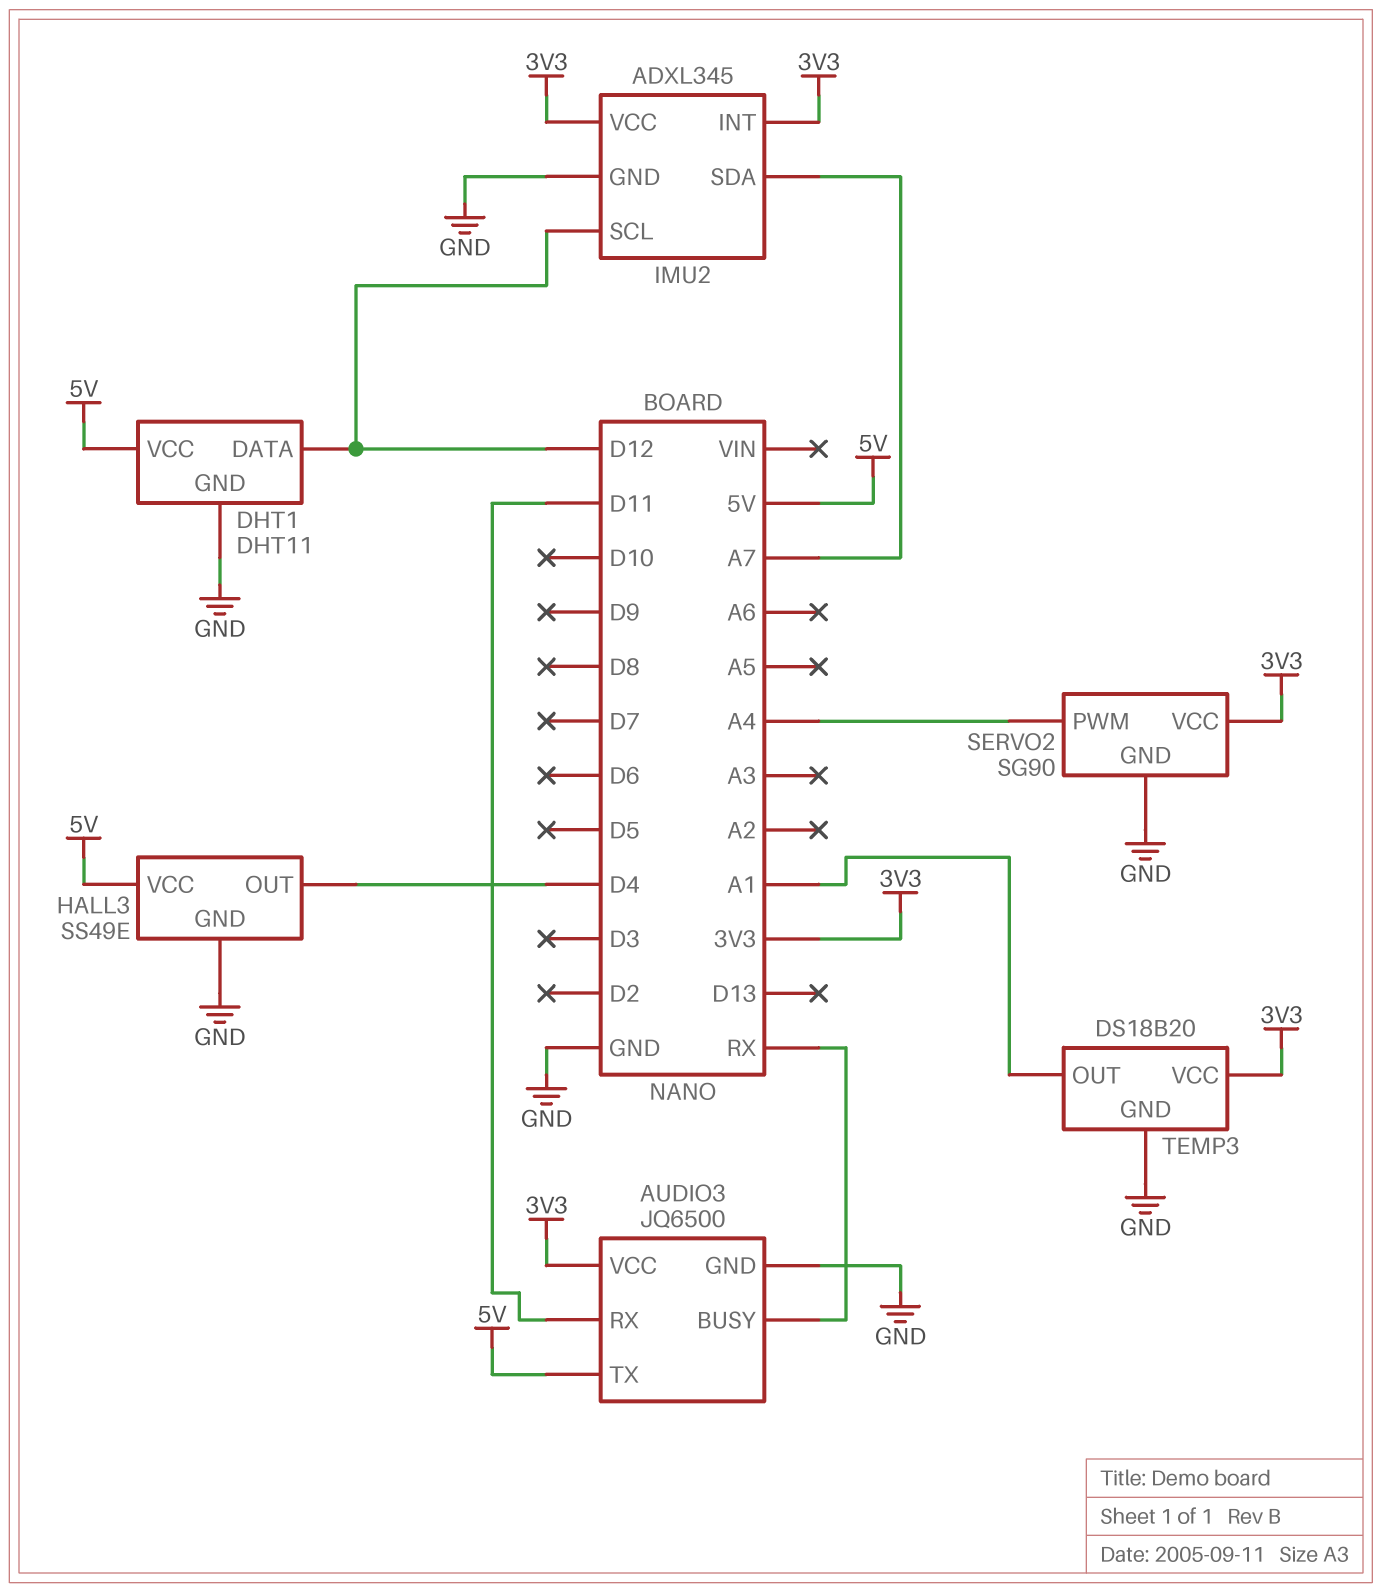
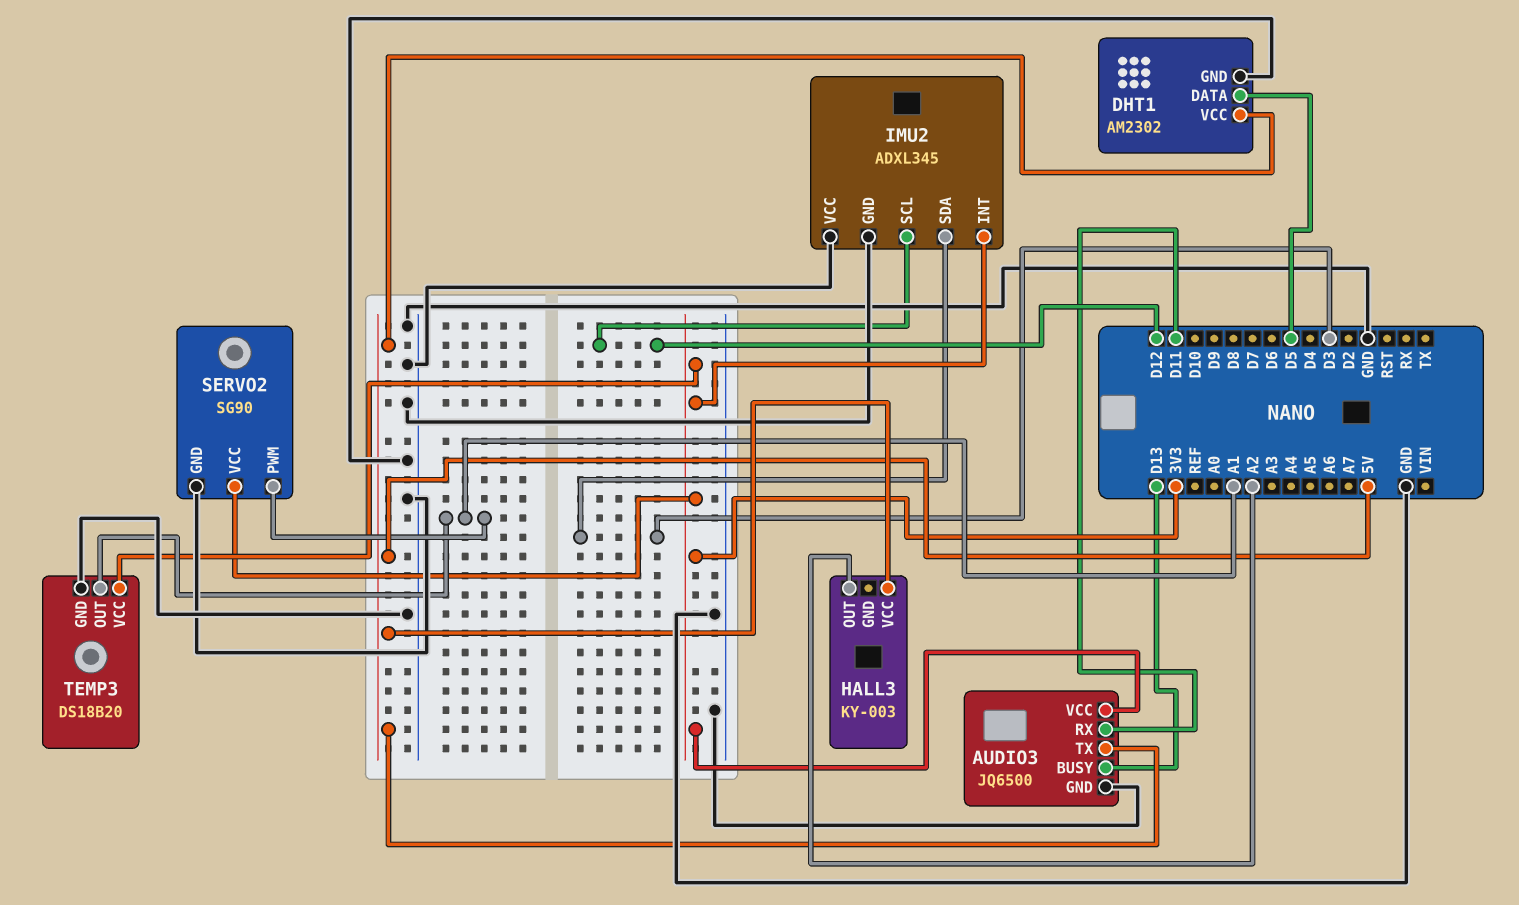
AUDIO3 pin BUSY: RX -> D13
DHT1: DHT11 -> AM2302
DHT1 pin DATA: D12 -> D5
HALL3: SS49E -> KY-003
HALL3 pin GND: GND -> none
HALL3 pin OUT: D4 -> A2
IMU2 pin SDA: A7 -> D3
IMU2 pin VCC: 3V3 -> GND
SERVO2 pin PWM: A4 -> A1

